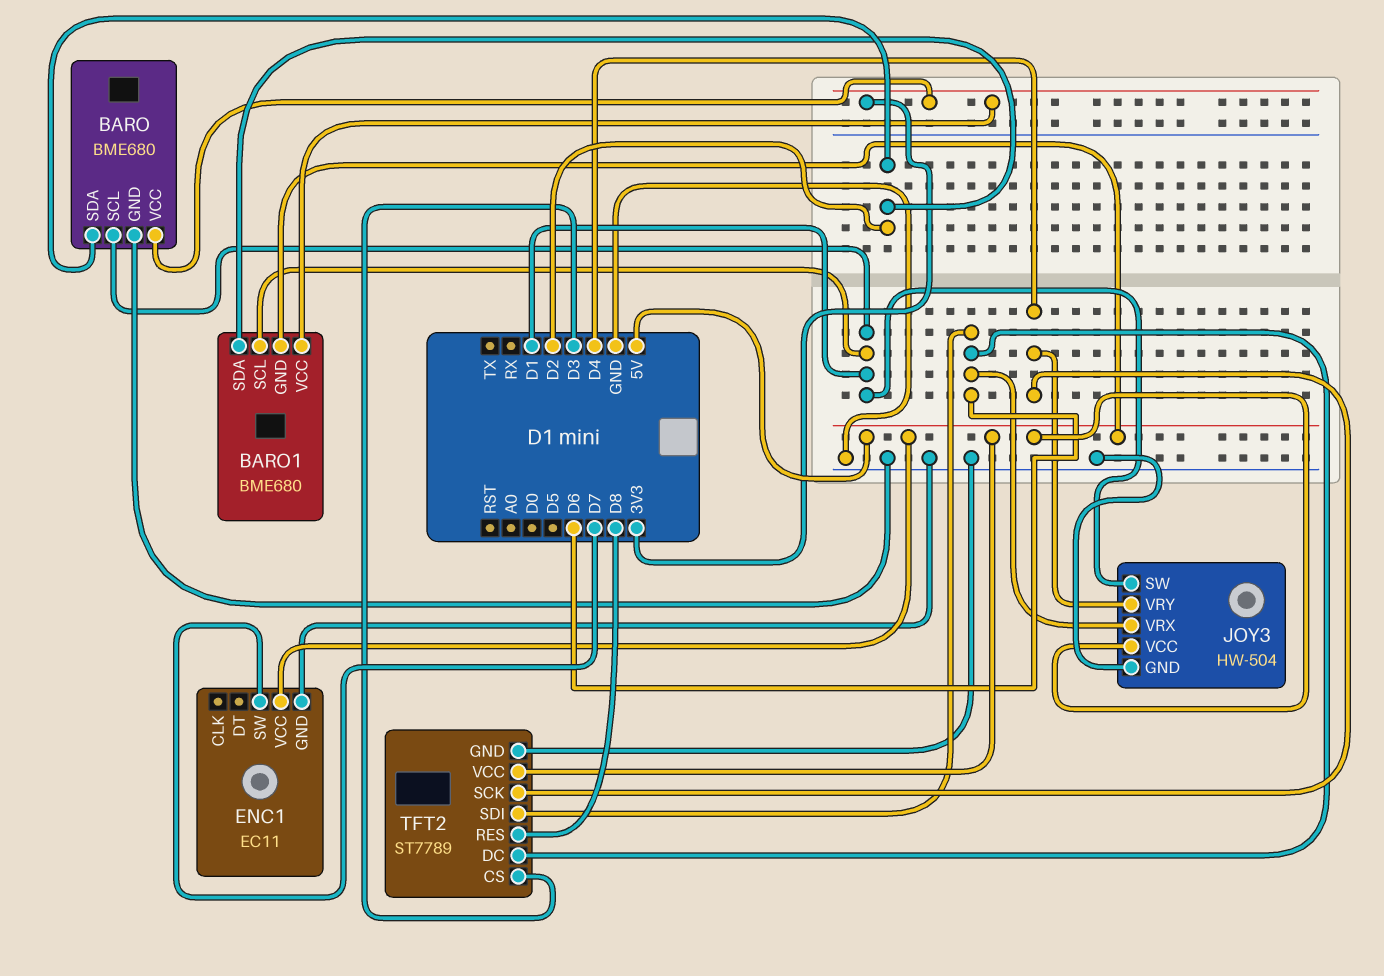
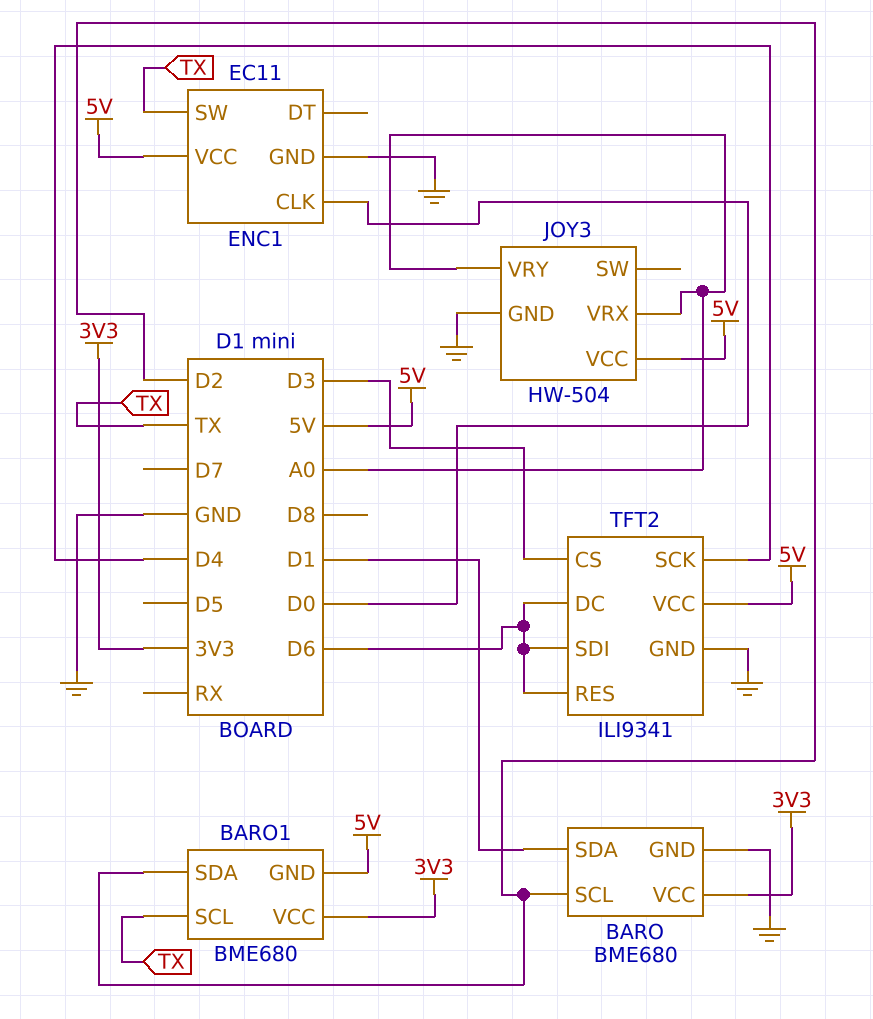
BARO pin SCL: D1 -> D2
BARO pin SDA: D2 -> D1
BARO1 pin SCL: D1 -> TX
ENC1 pin CLK: none -> D0
ENC1 pin SW: D7 -> TX
JOY3 pin SW: D1 -> none
JOY3 pin VRX: D6 -> A0
JOY3 pin VRY: D4 -> A0
TFT2: ST7789 -> ILI9341
TFT2 pin RES: D8 -> D6

